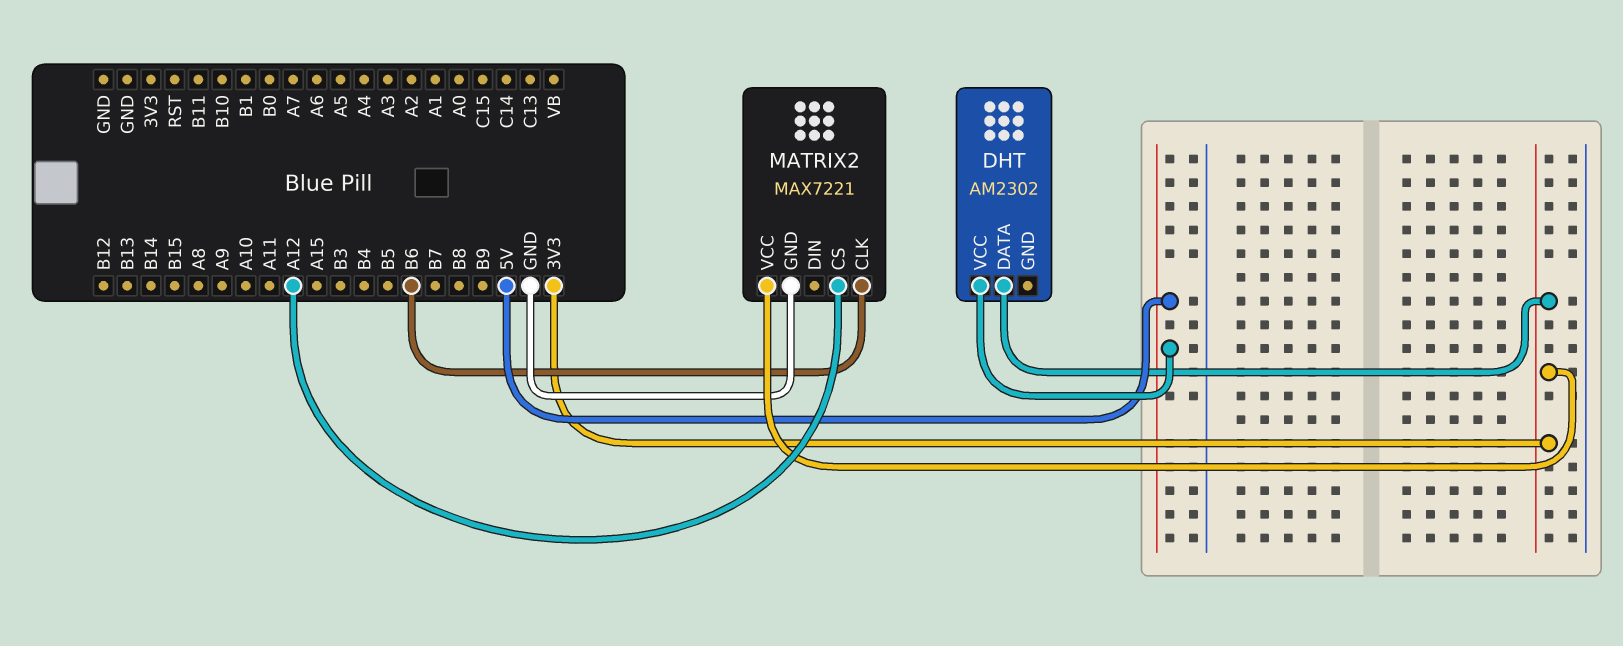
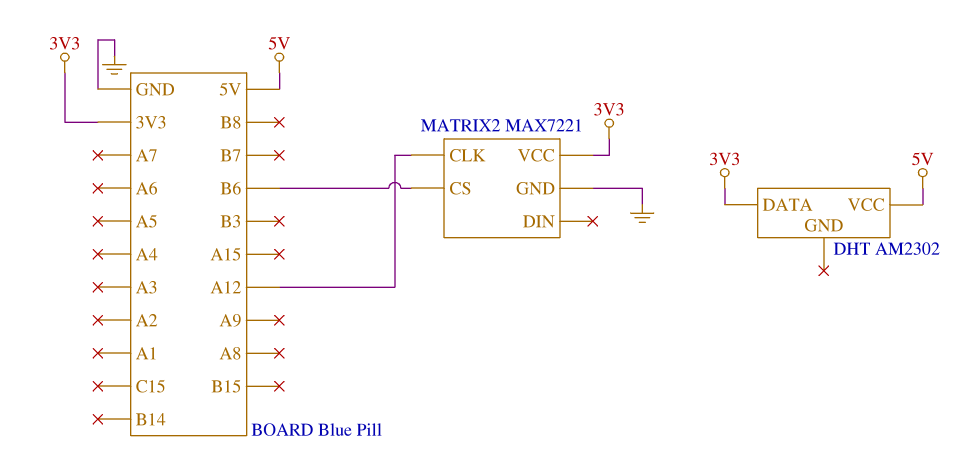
MATRIX2 pin CLK: B6 -> A12
MATRIX2 pin CS: A12 -> B6

